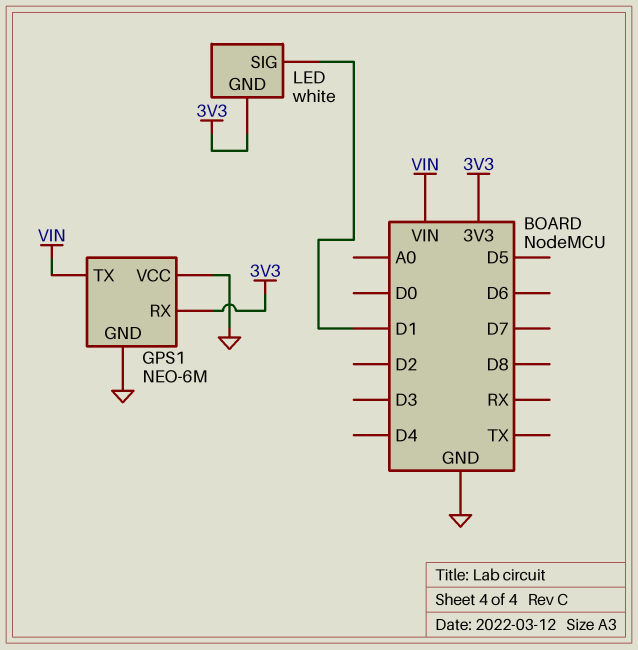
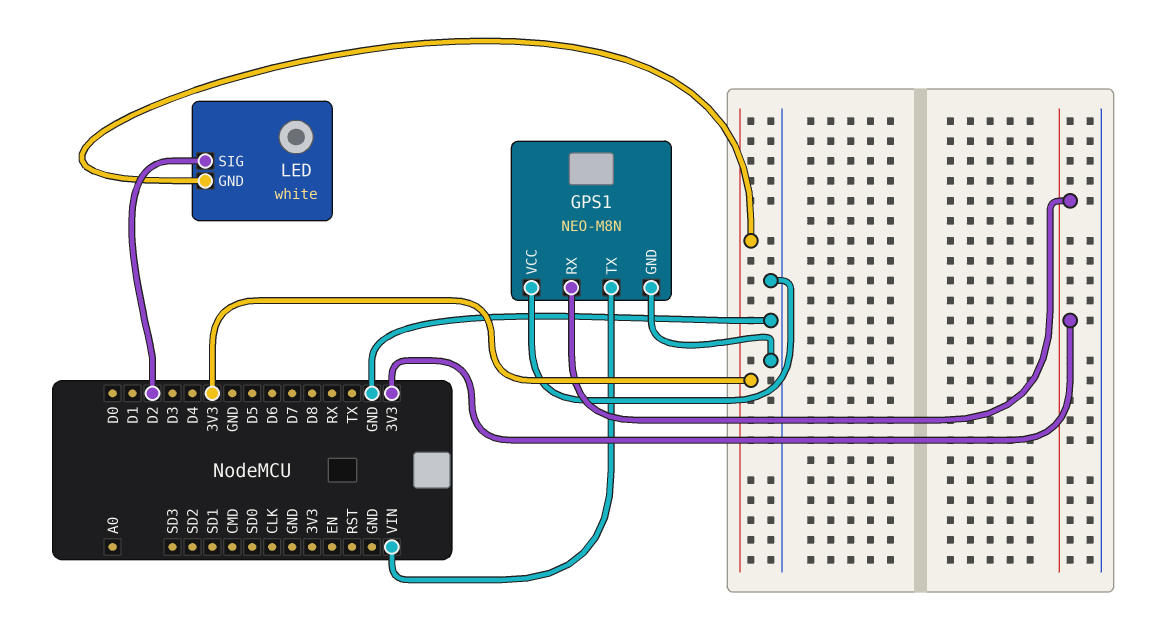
GPS1: NEO-6M -> NEO-M8N
LED pin SIG: D1 -> D2

